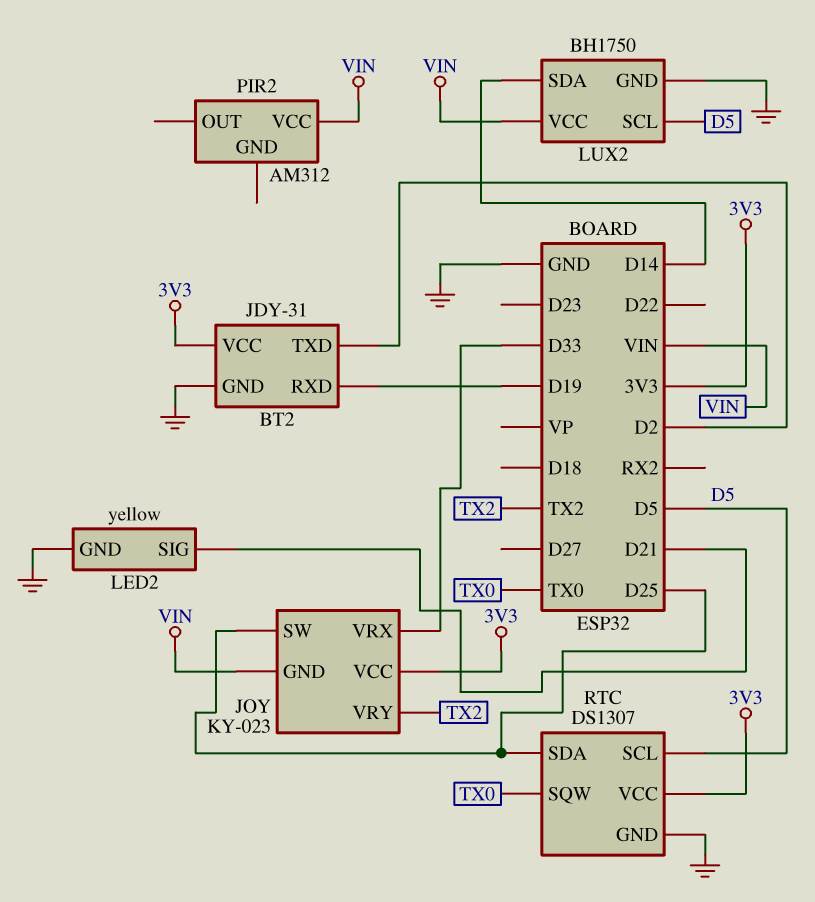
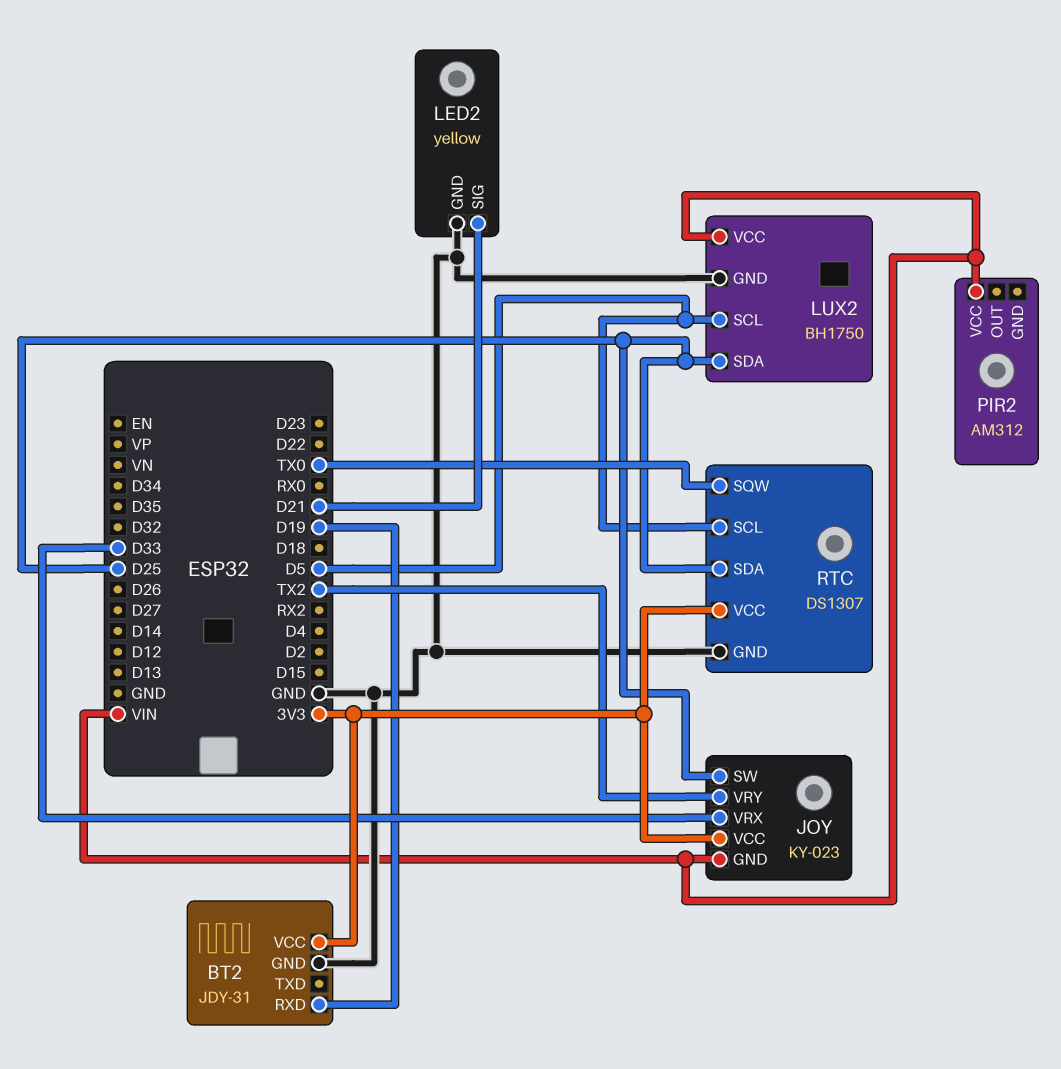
BT2 pin TXD: D2 -> none
LUX2 pin SDA: D14 -> D25

